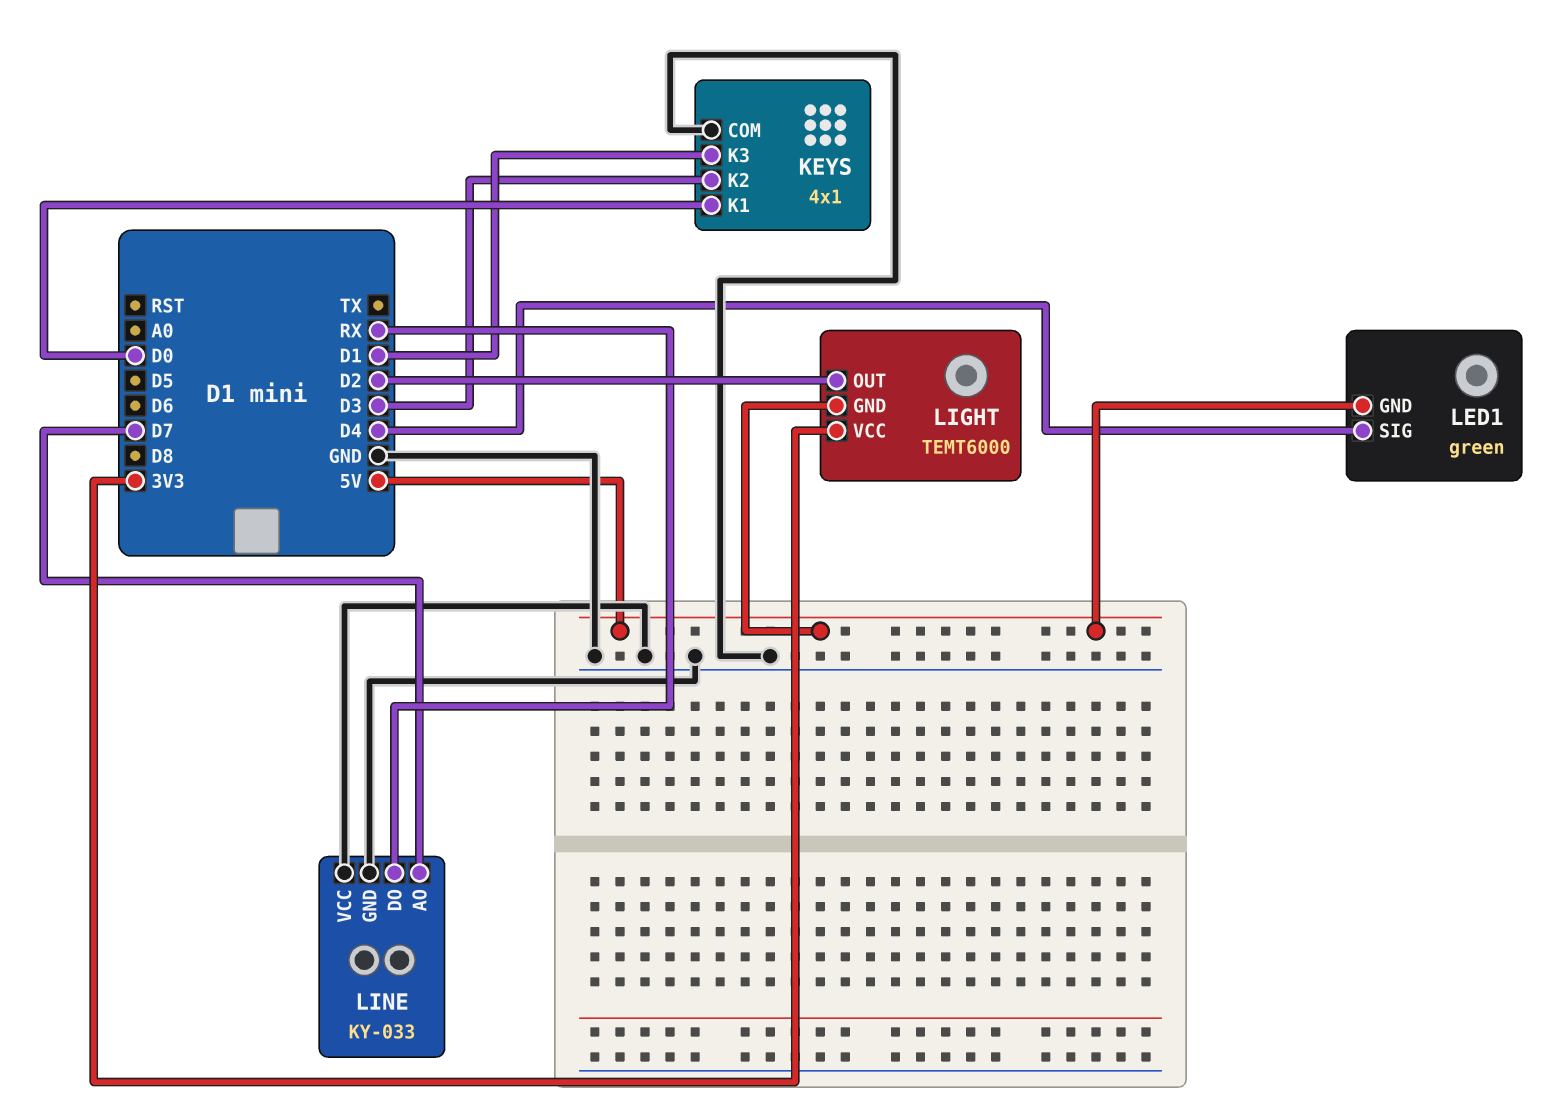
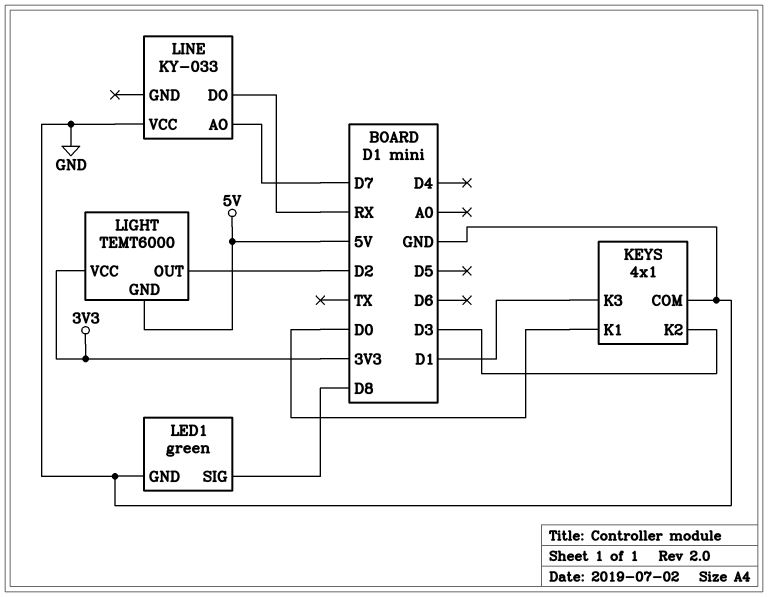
LED1 pin GND: 5V -> GND
LED1 pin SIG: D4 -> D8
LINE pin GND: GND -> none

